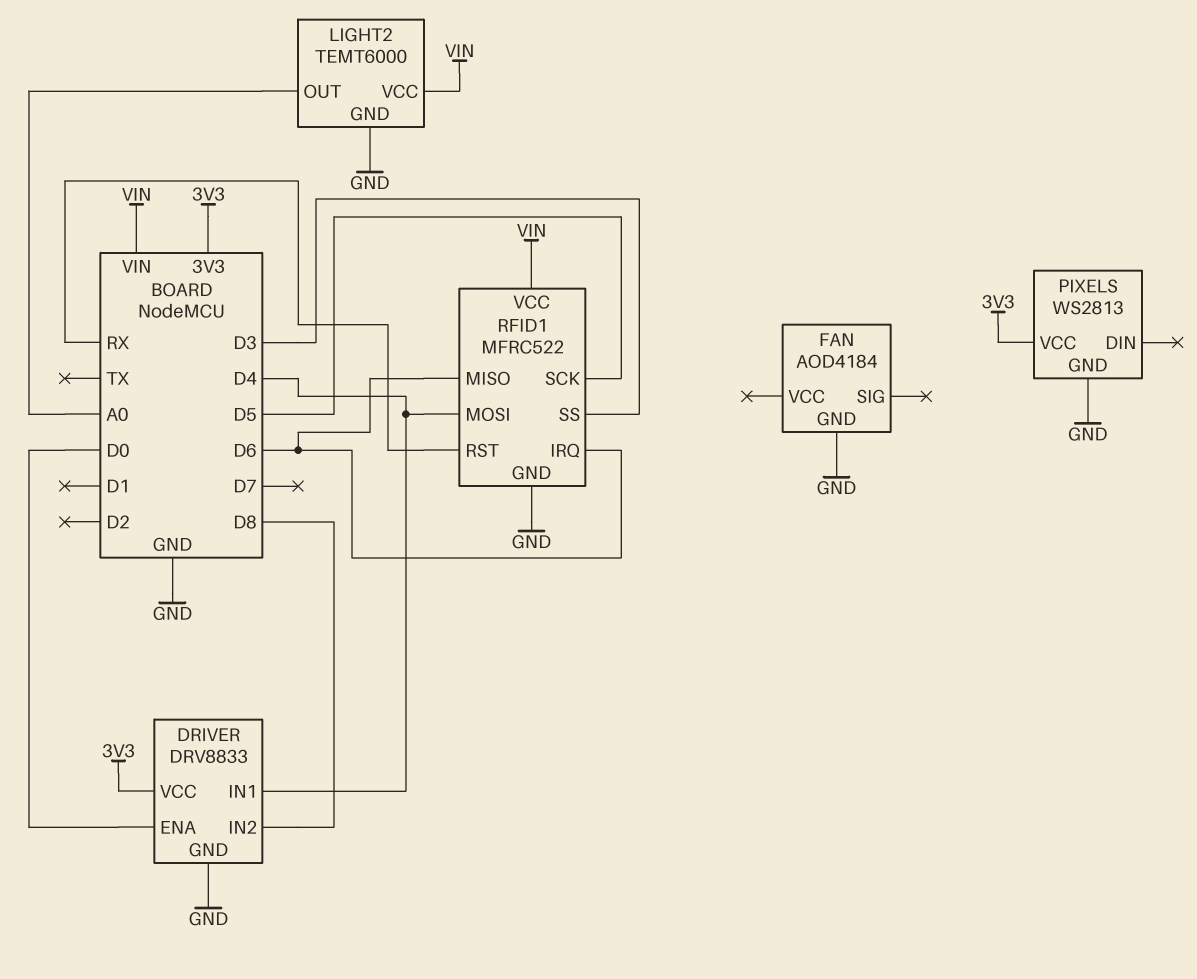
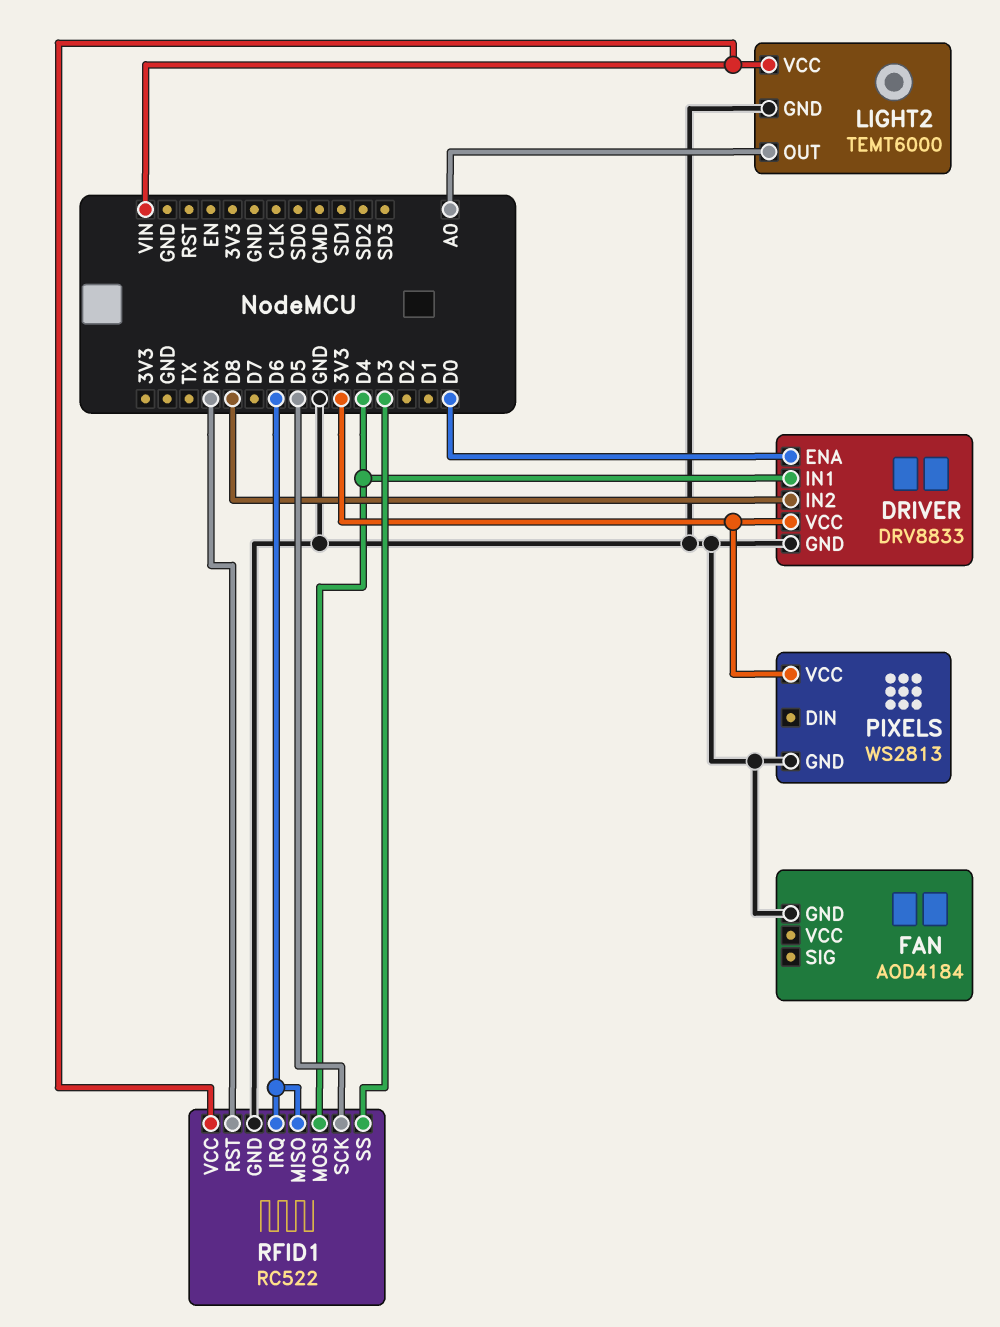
RFID1: MFRC522 -> RC522

